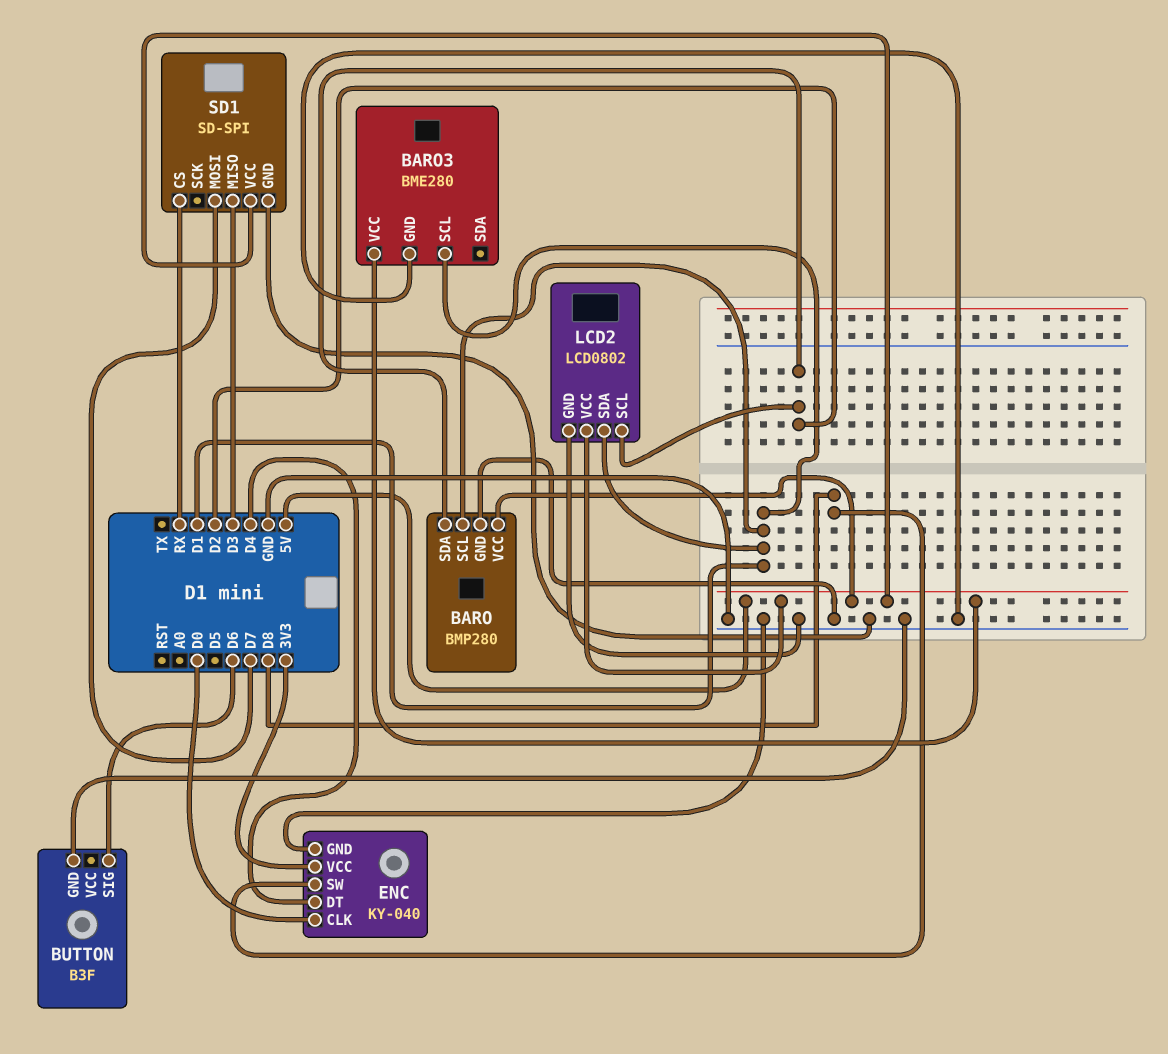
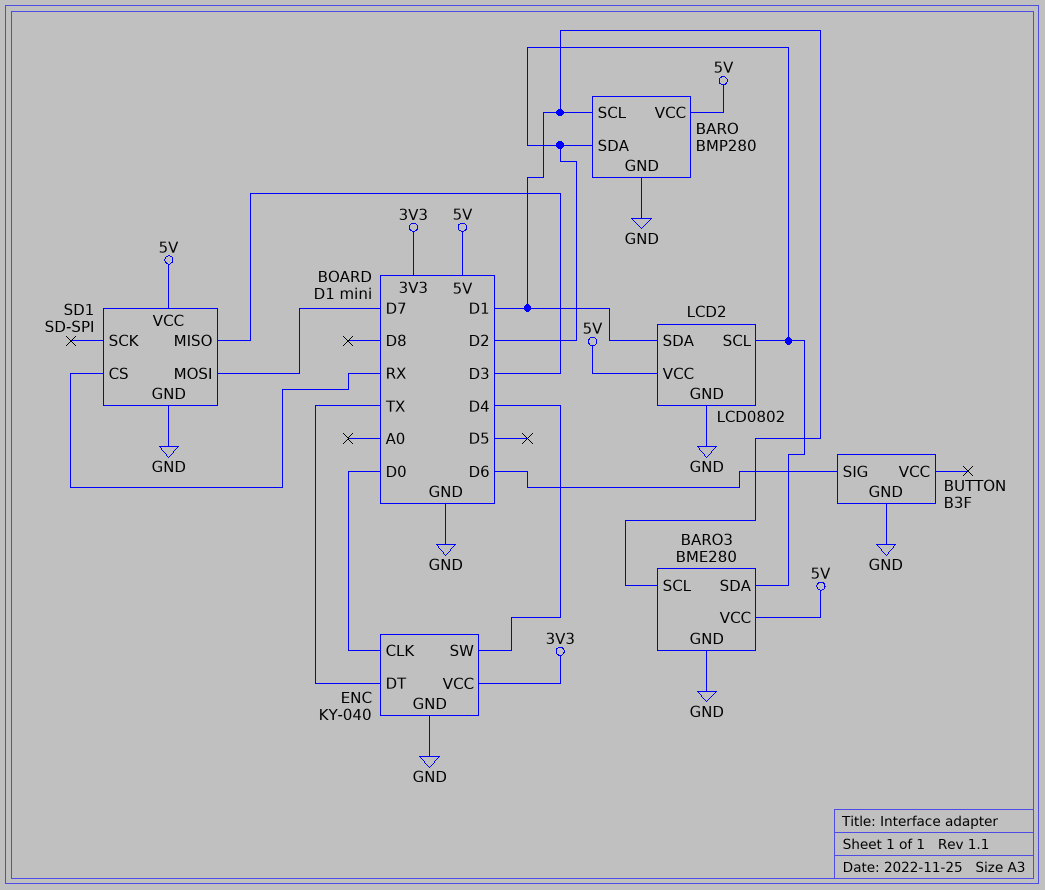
BARO3 pin SDA: none -> D2
ENC pin DT: D4 -> TX
ENC pin SW: D8 -> D4

